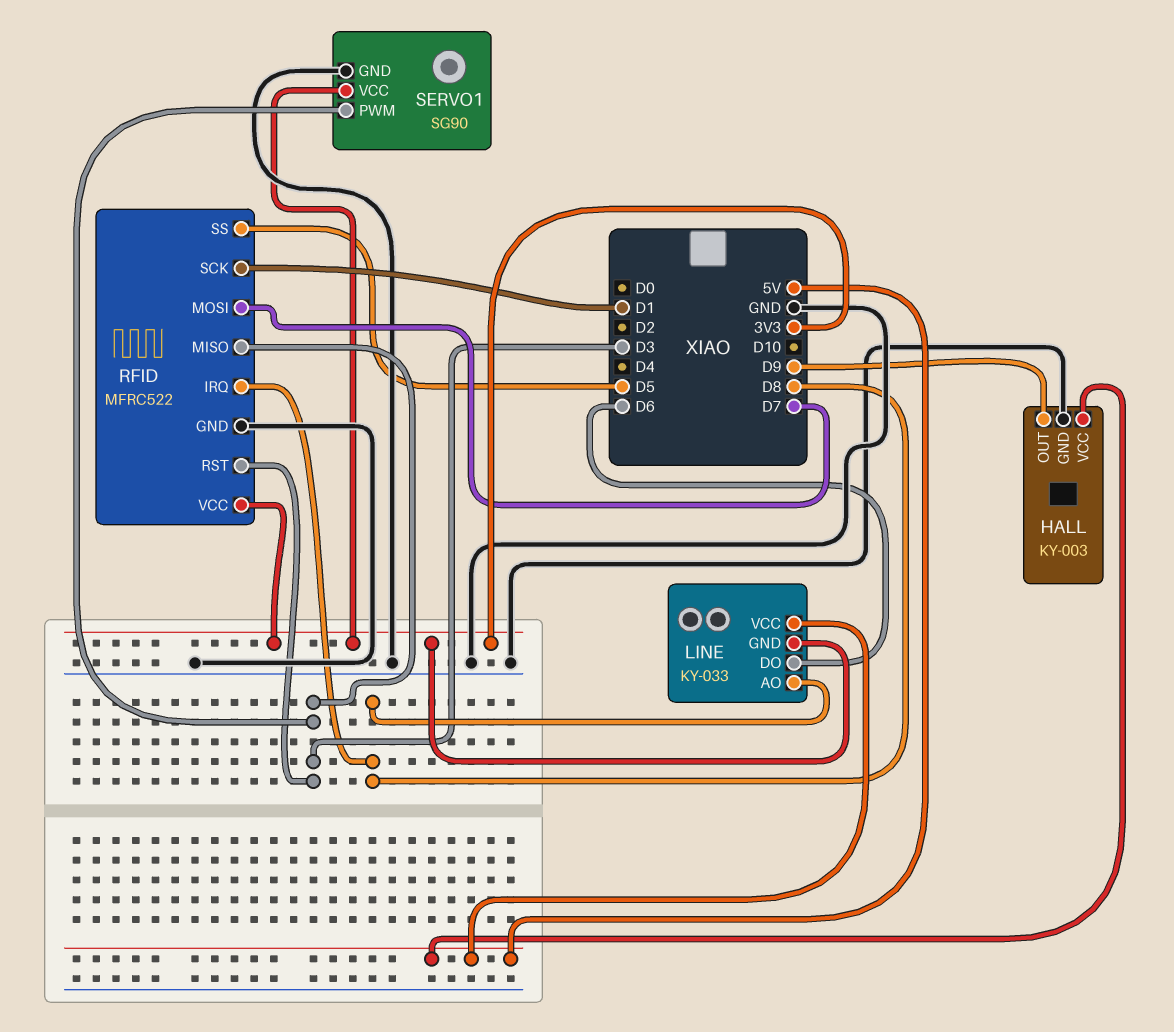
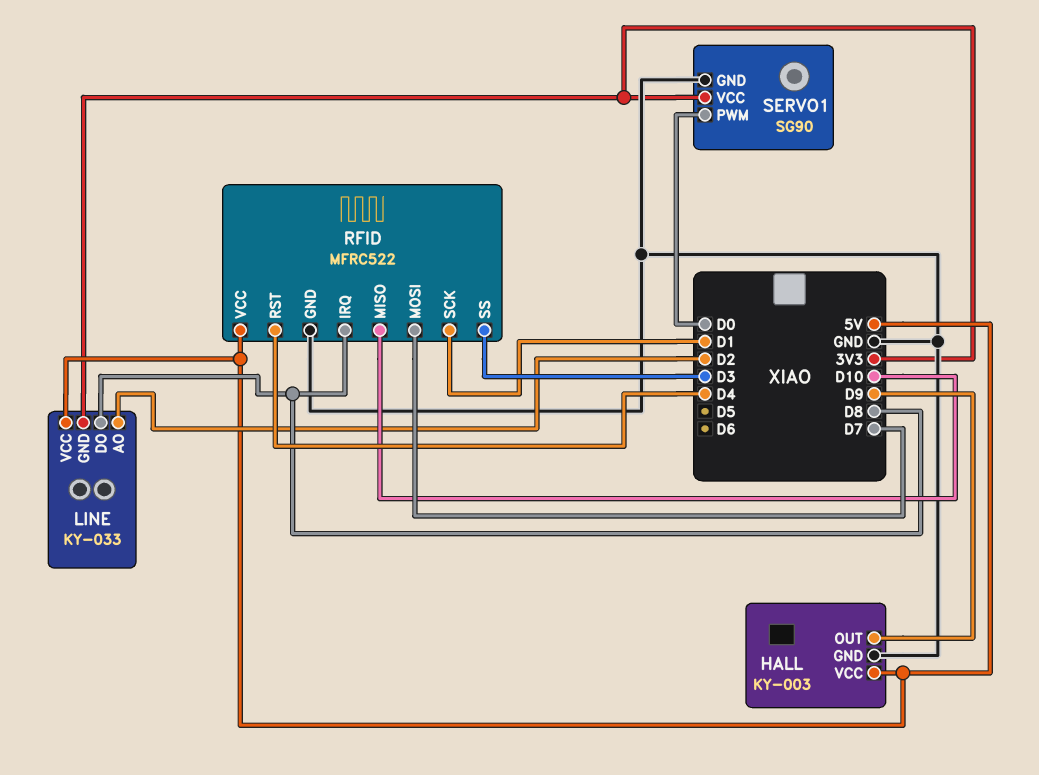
LINE pin AO: D8 -> D2
LINE pin DO: D6 -> D8
RFID pin MISO: D3 -> D10
RFID pin RST: D3 -> D4
RFID pin SS: D5 -> D3
RFID pin VCC: 3V3 -> 5V
SERVO1 pin PWM: D3 -> D0

